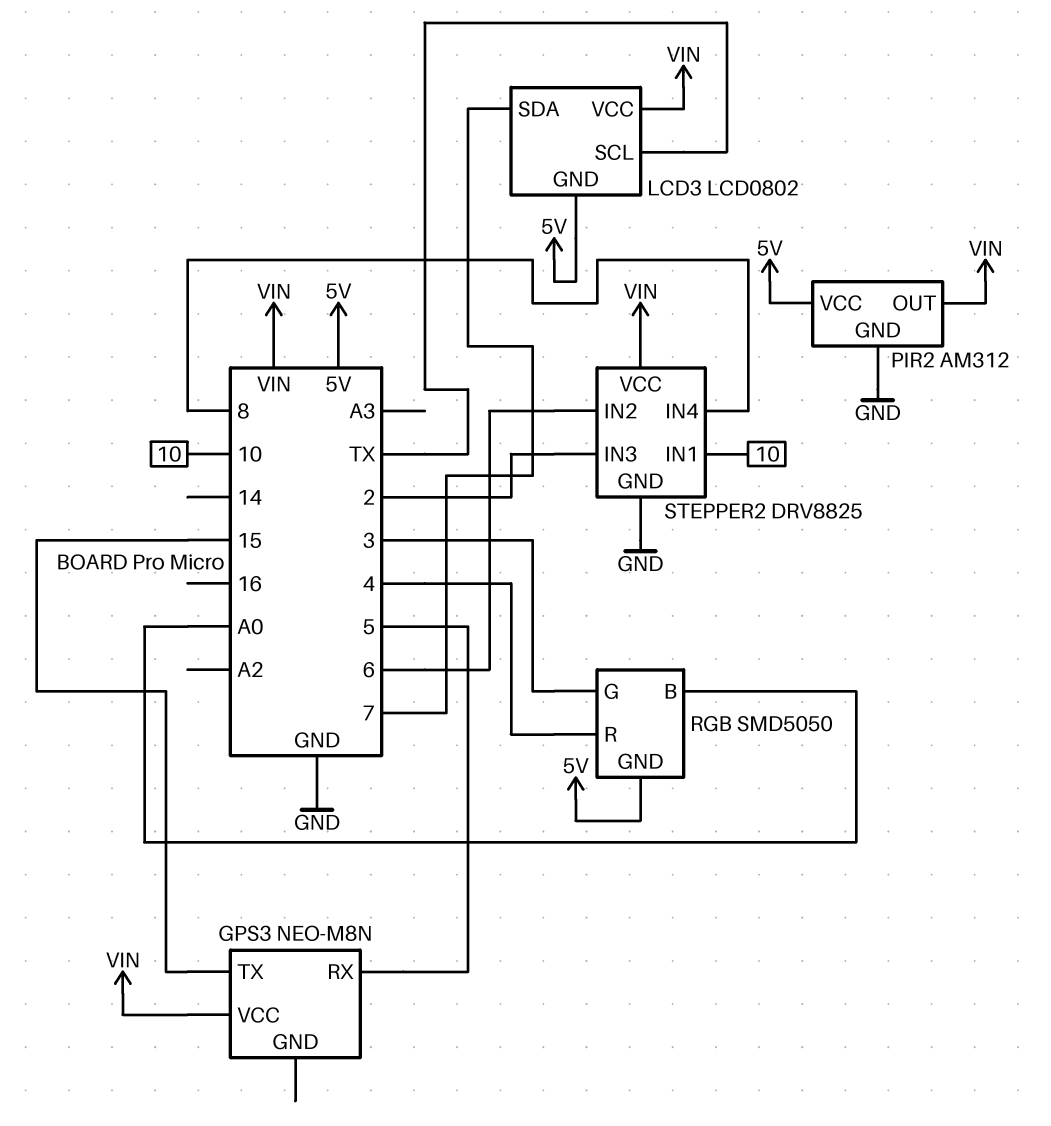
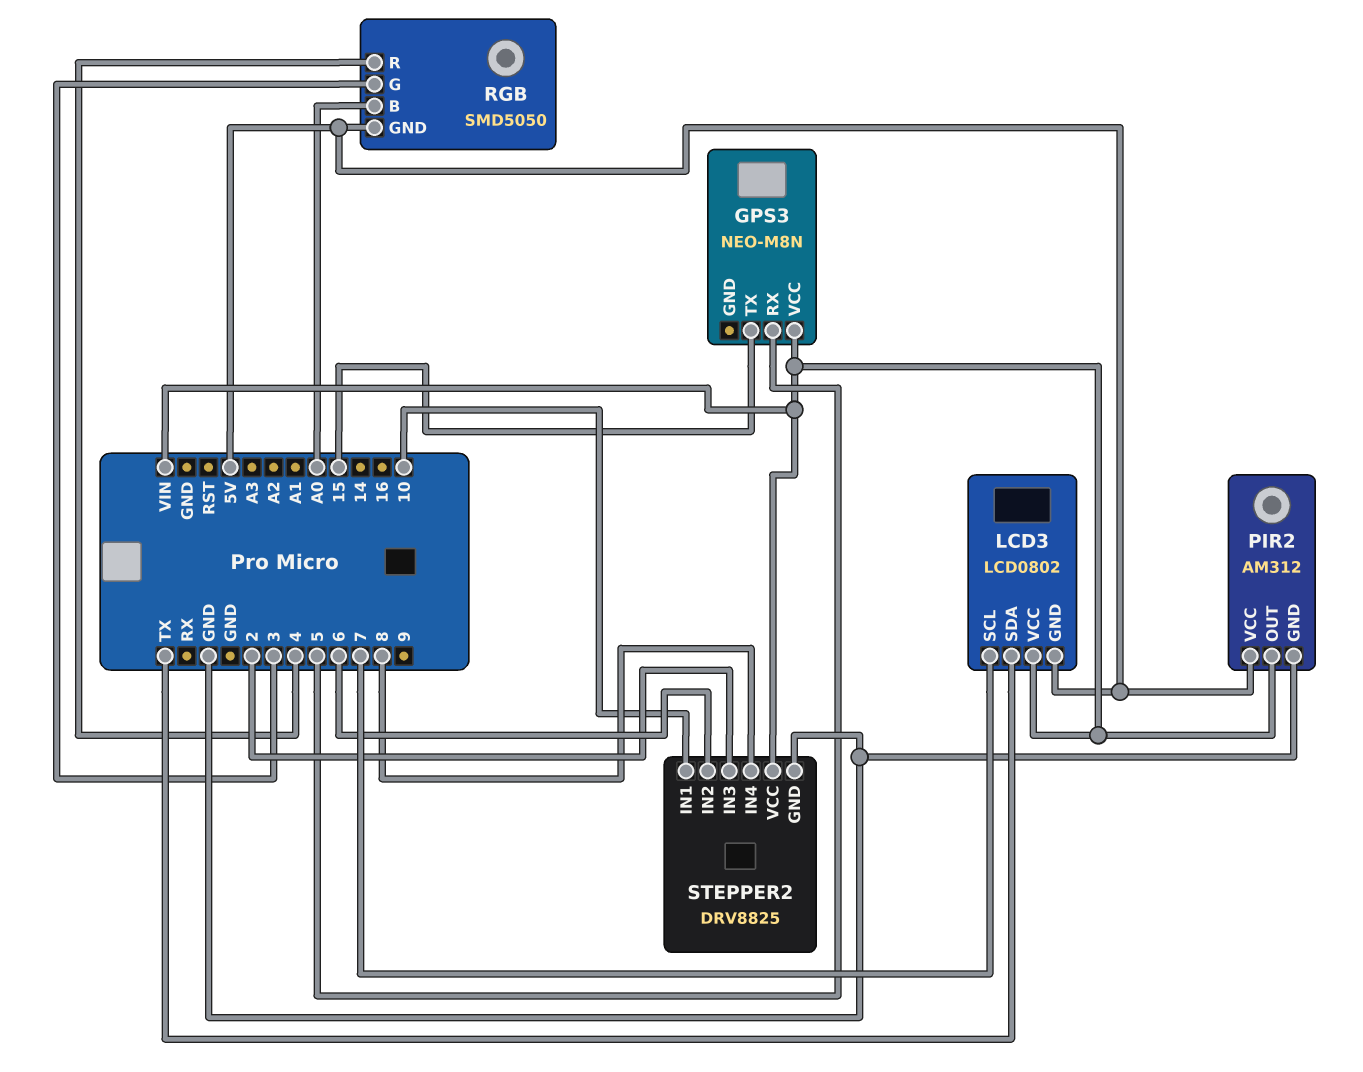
LCD3 pin SCL: TX -> 7
LCD3 pin SDA: 7 -> TX

